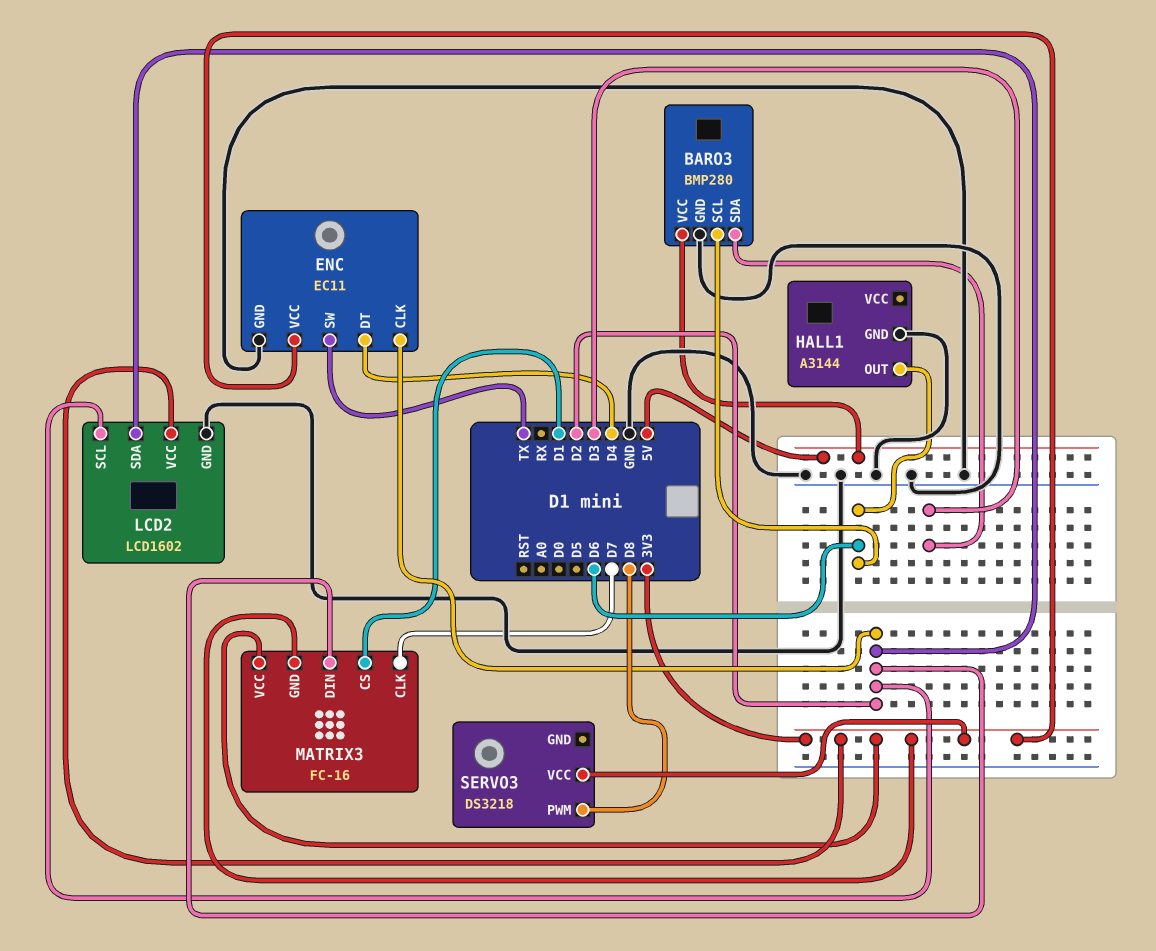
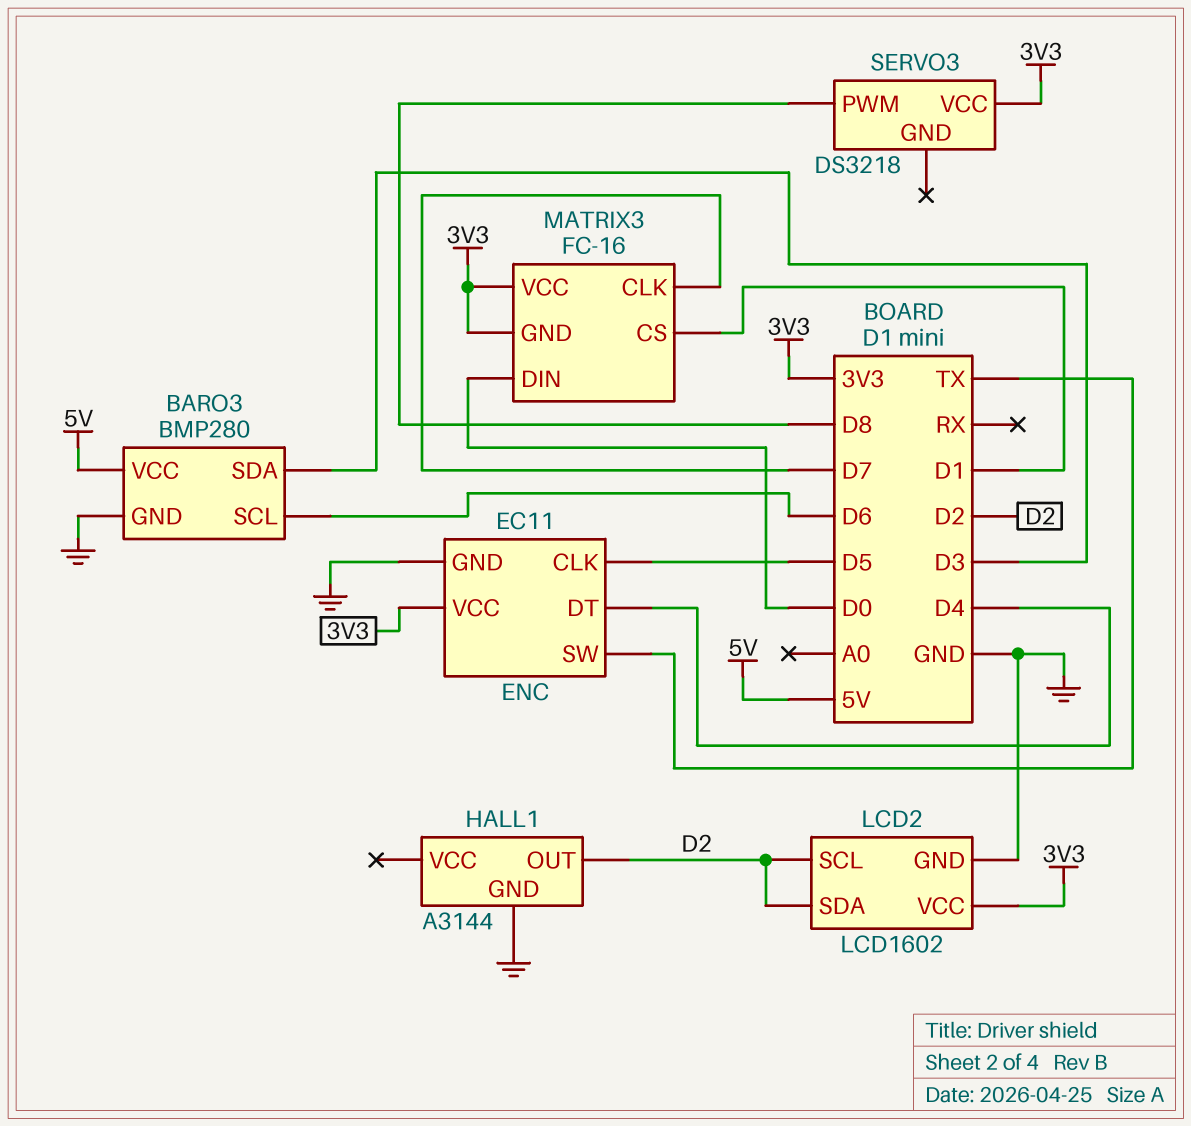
ENC pin CLK: D2 -> D5
HALL1 pin OUT: D6 -> D2
MATRIX3 pin DIN: D2 -> D0

